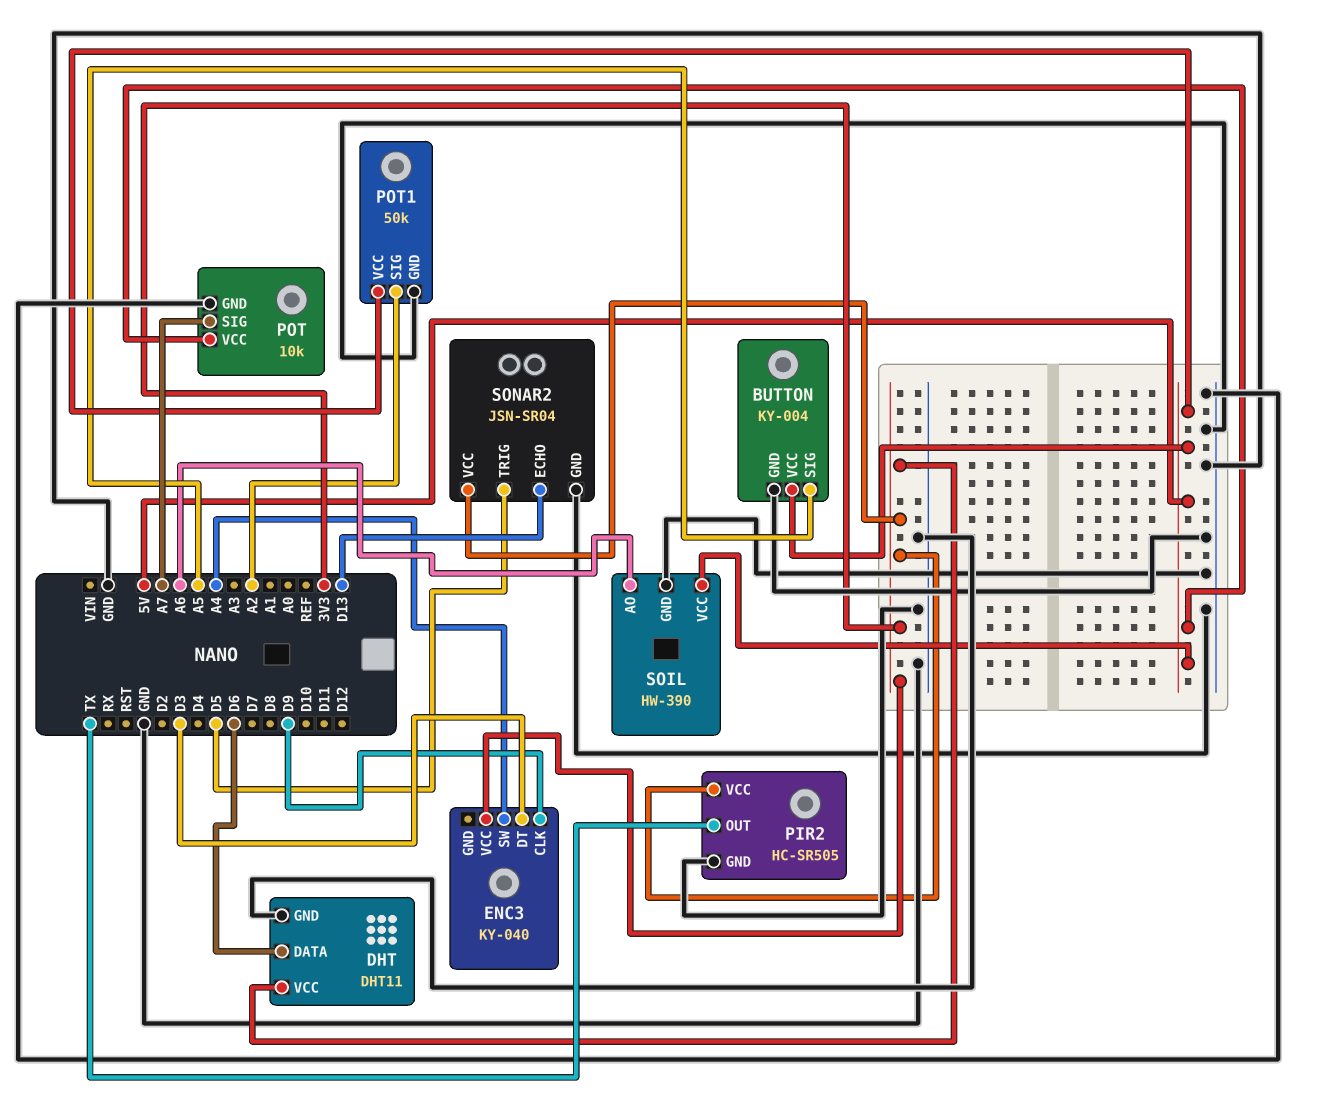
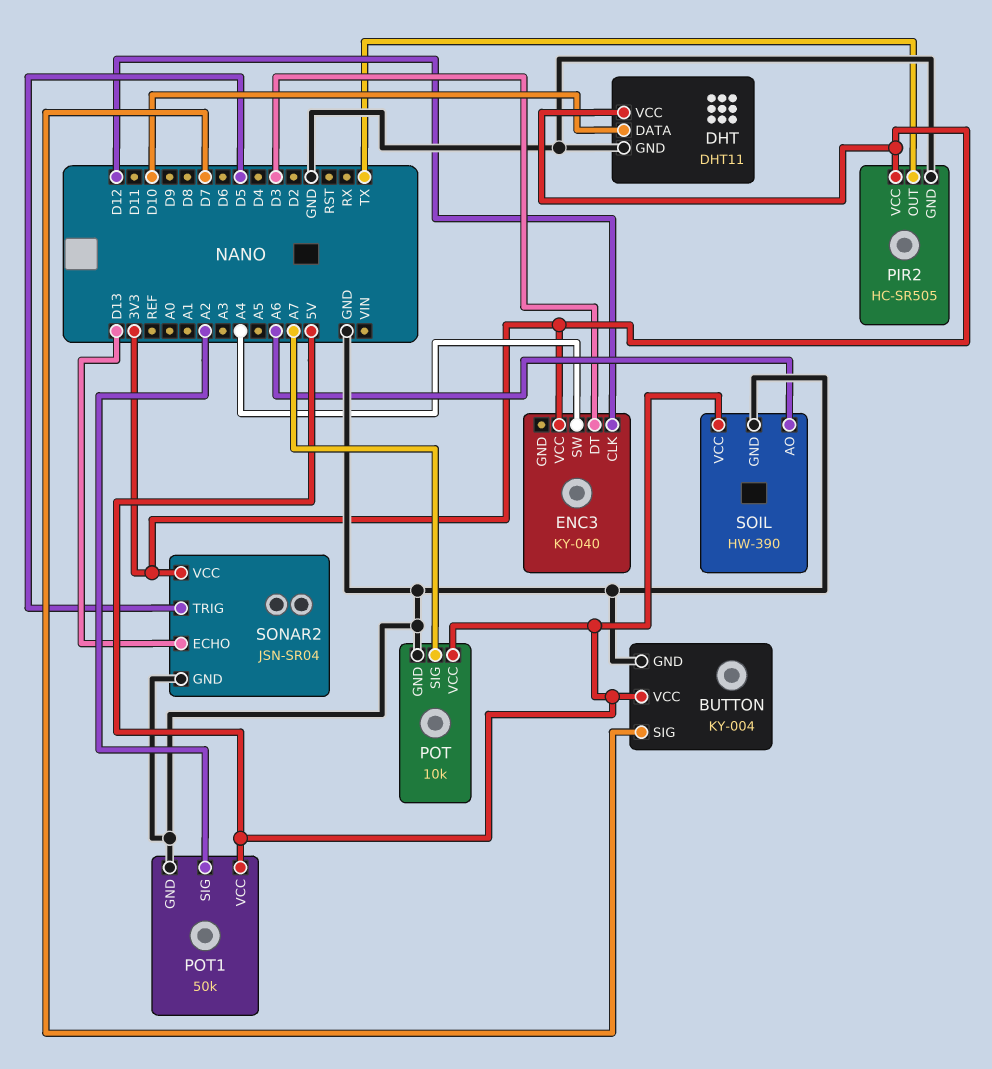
BUTTON pin SIG: A5 -> D7
DHT pin DATA: D6 -> D10
ENC3 pin CLK: D9 -> D12

